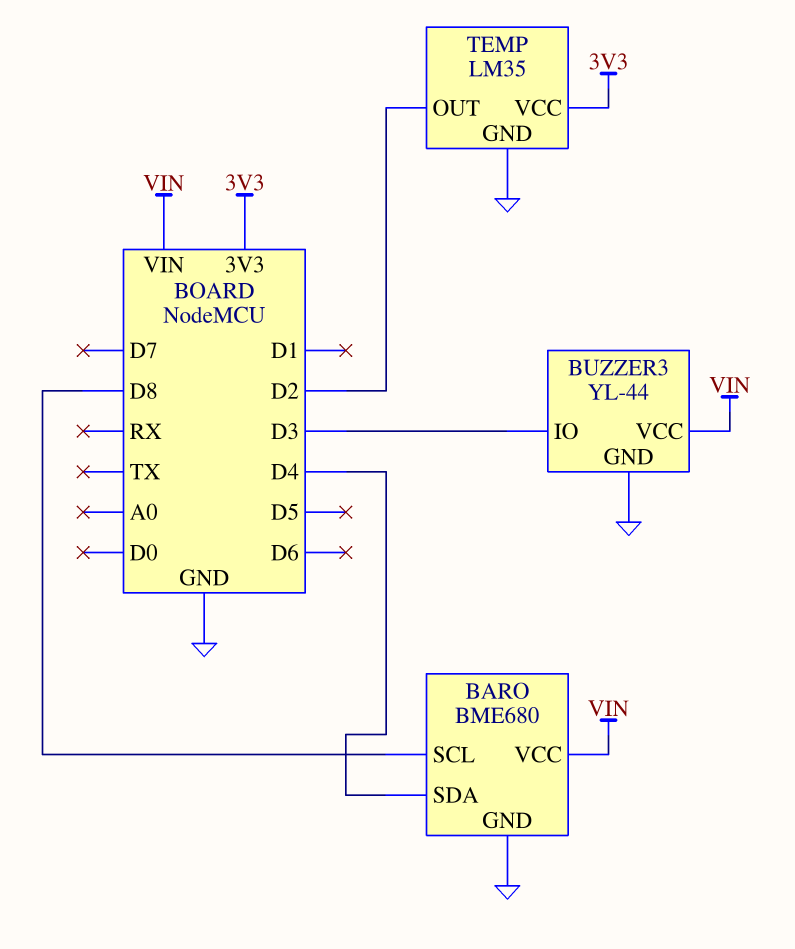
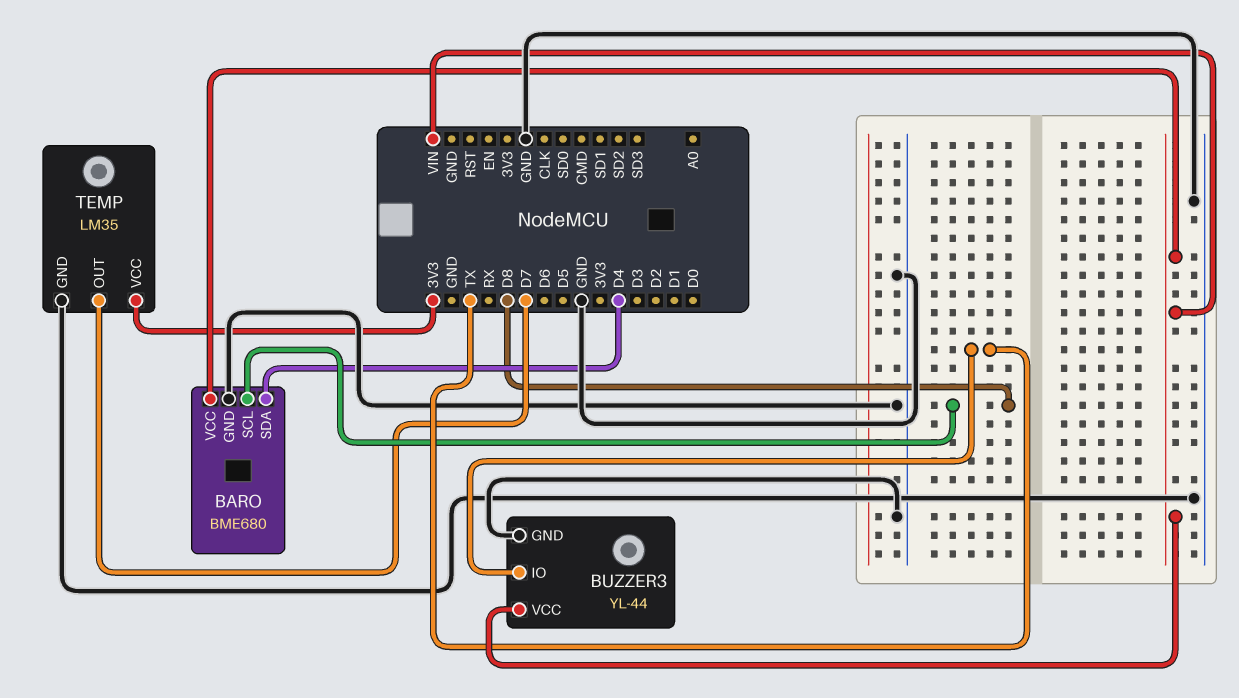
BUZZER3 pin IO: D3 -> TX
TEMP pin OUT: D2 -> D7

